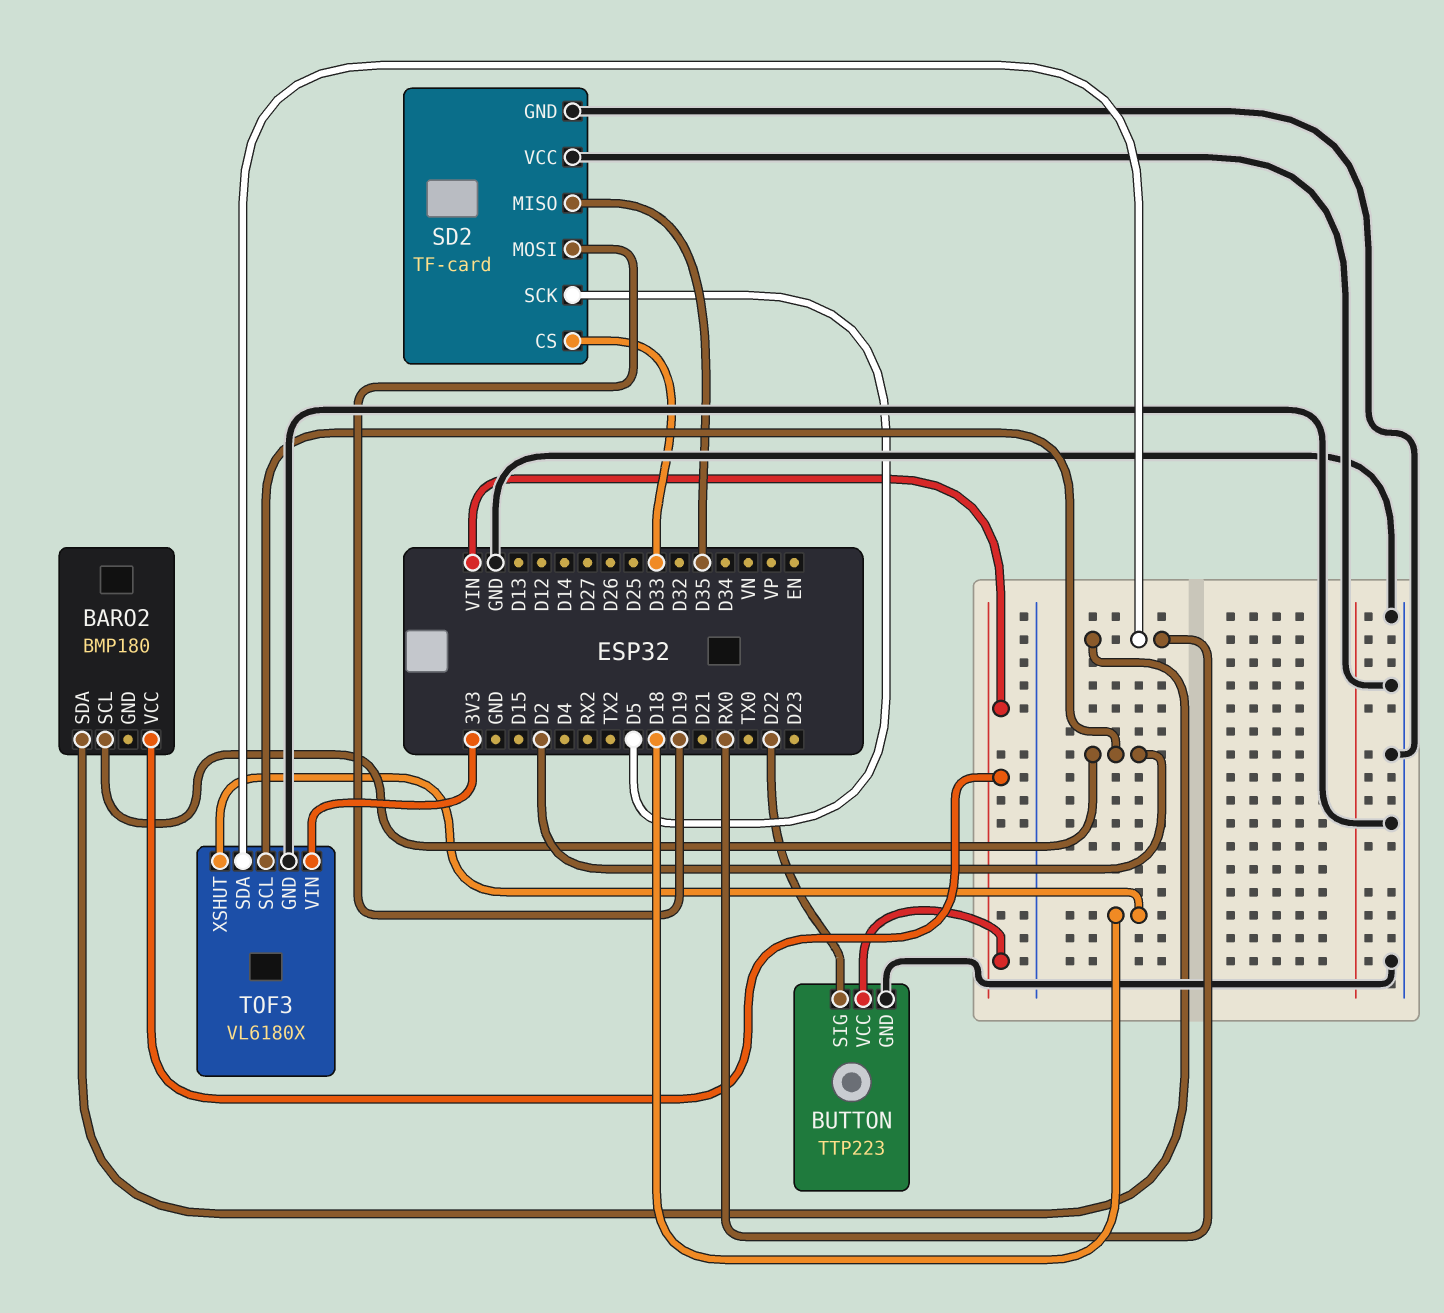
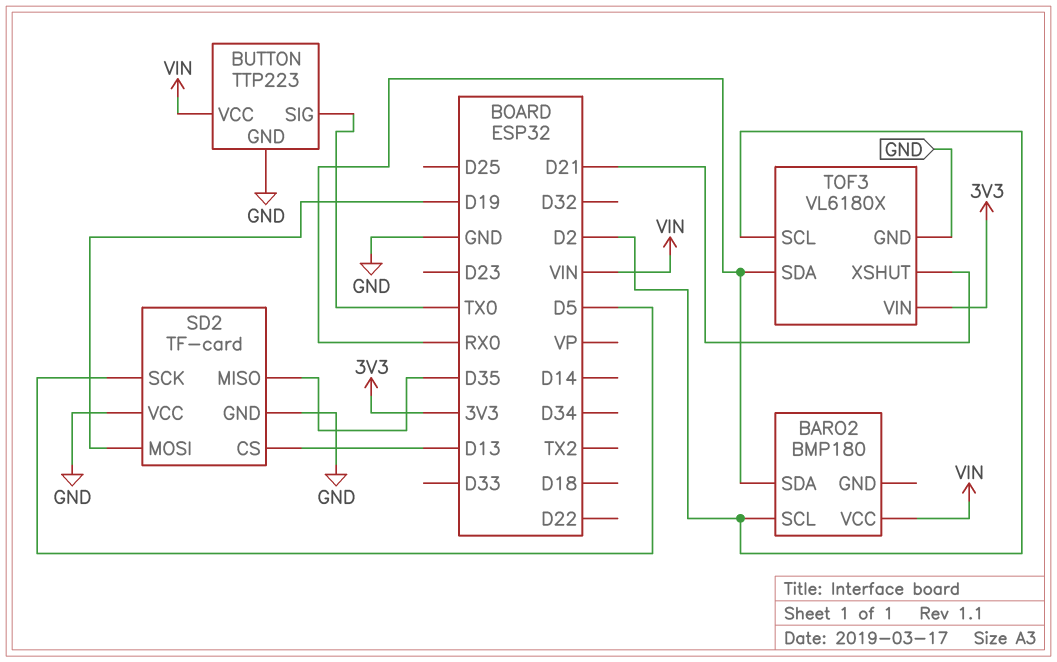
BUTTON pin SIG: D22 -> TX0
SD2 pin CS: D33 -> D13
TOF3 pin XSHUT: D18 -> D21

